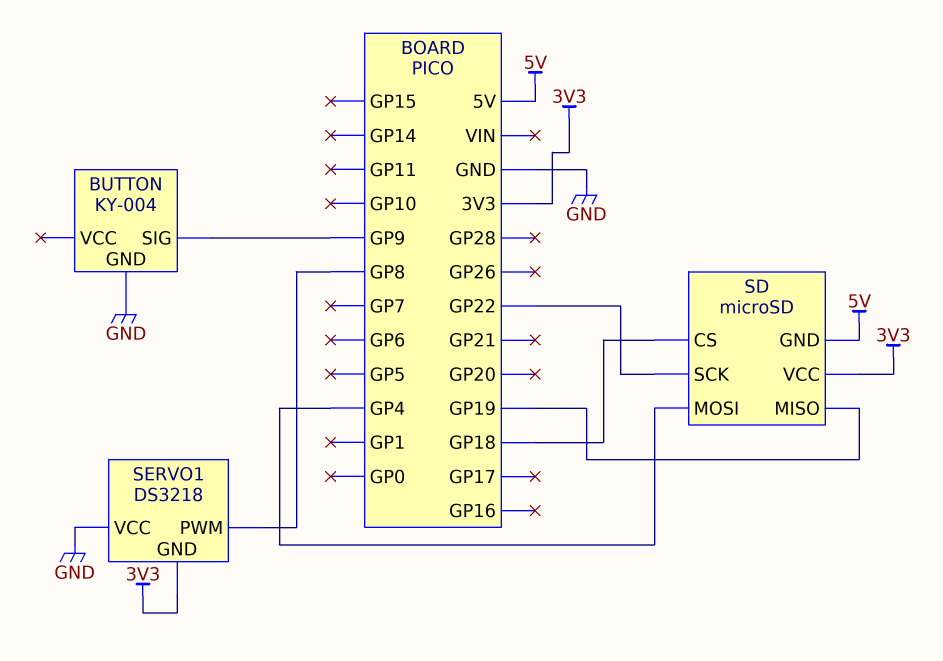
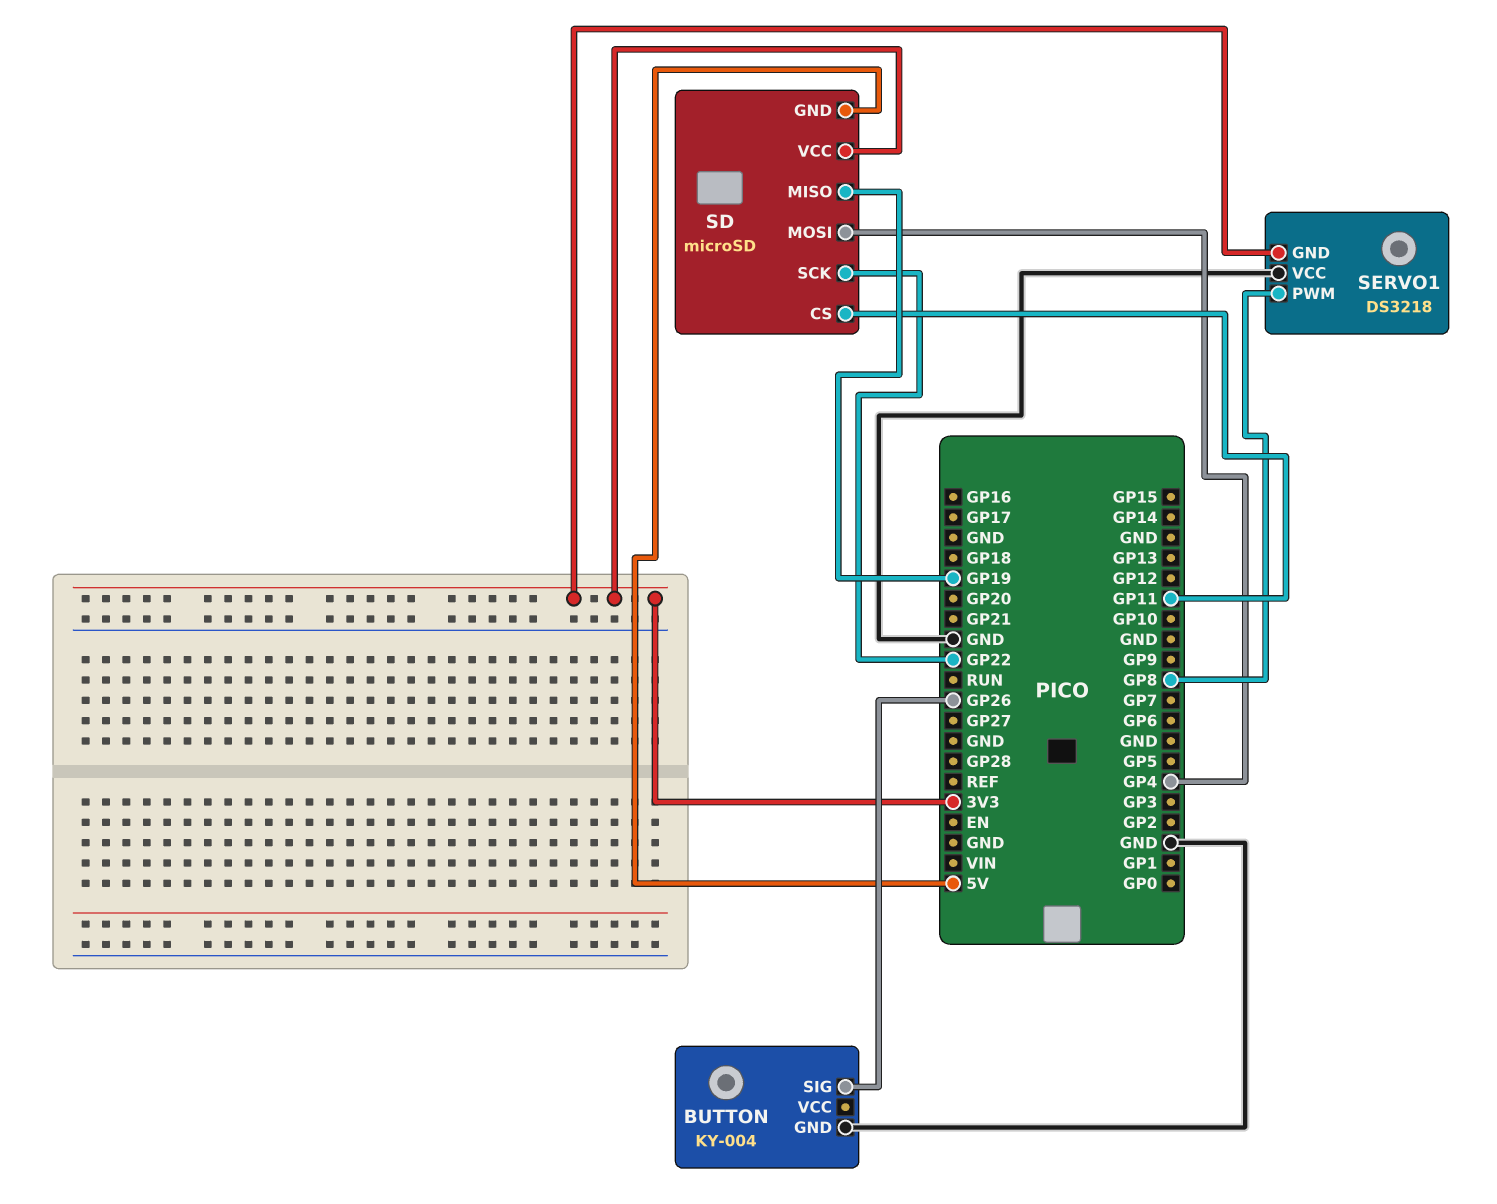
BUTTON pin SIG: GP9 -> GP26
SD pin CS: GP18 -> GP11

